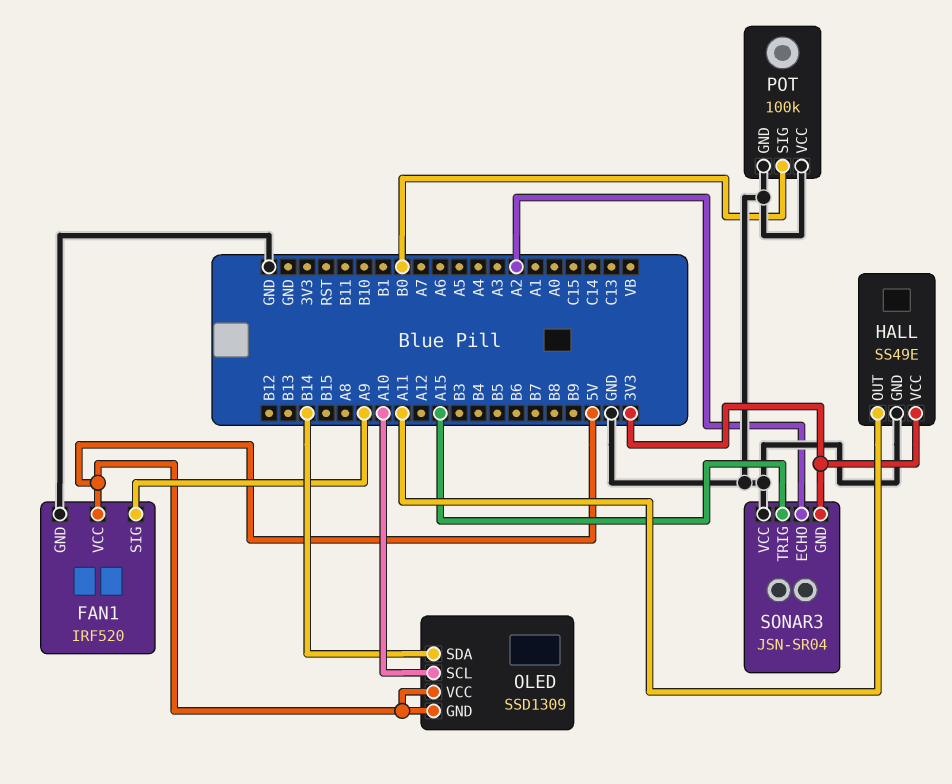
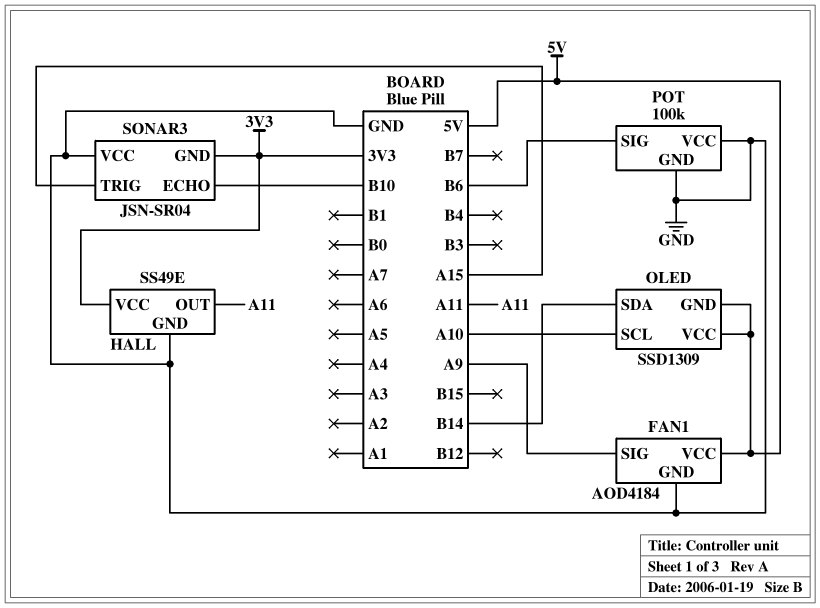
FAN1: IRF520 -> AOD4184
POT pin SIG: B0 -> B6
SONAR3 pin ECHO: A2 -> B10

